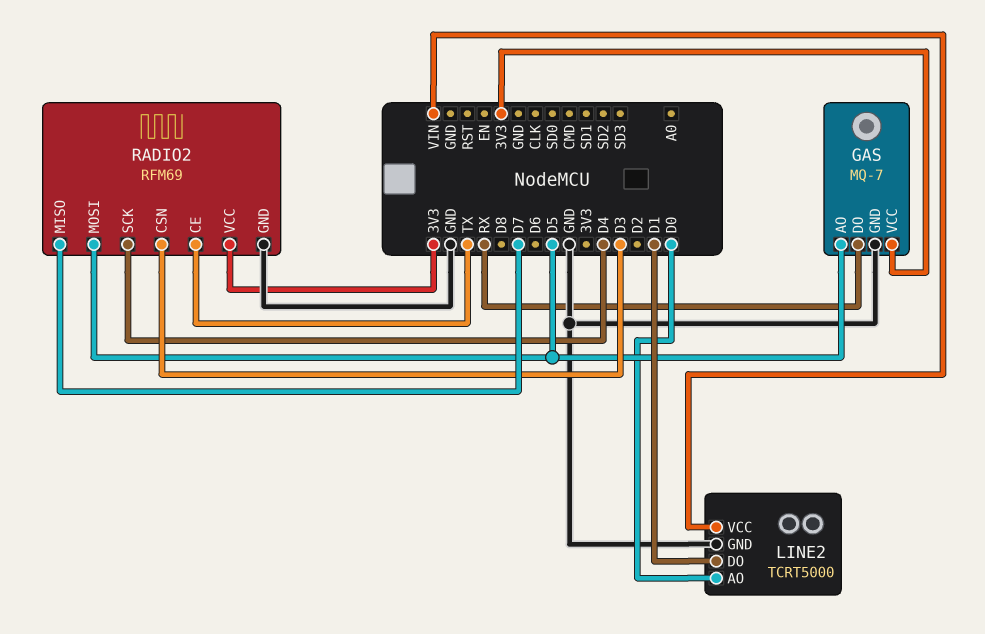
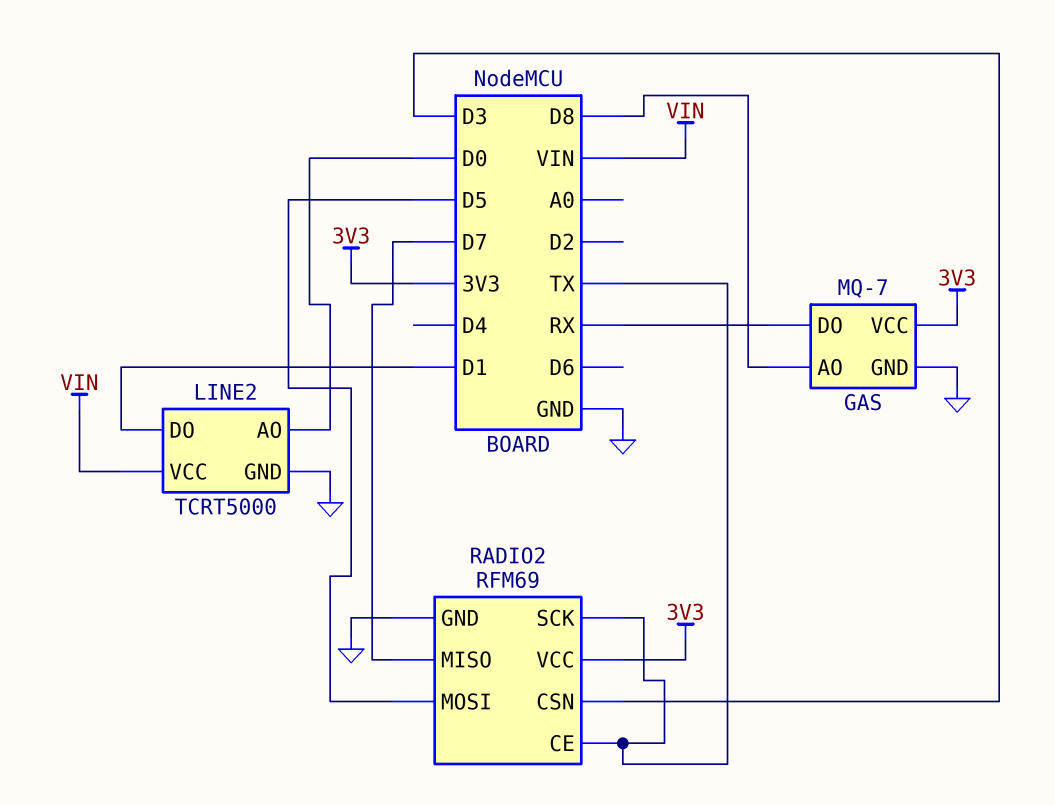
GAS pin AO: D5 -> D8
RADIO2 pin SCK: D4 -> TX

